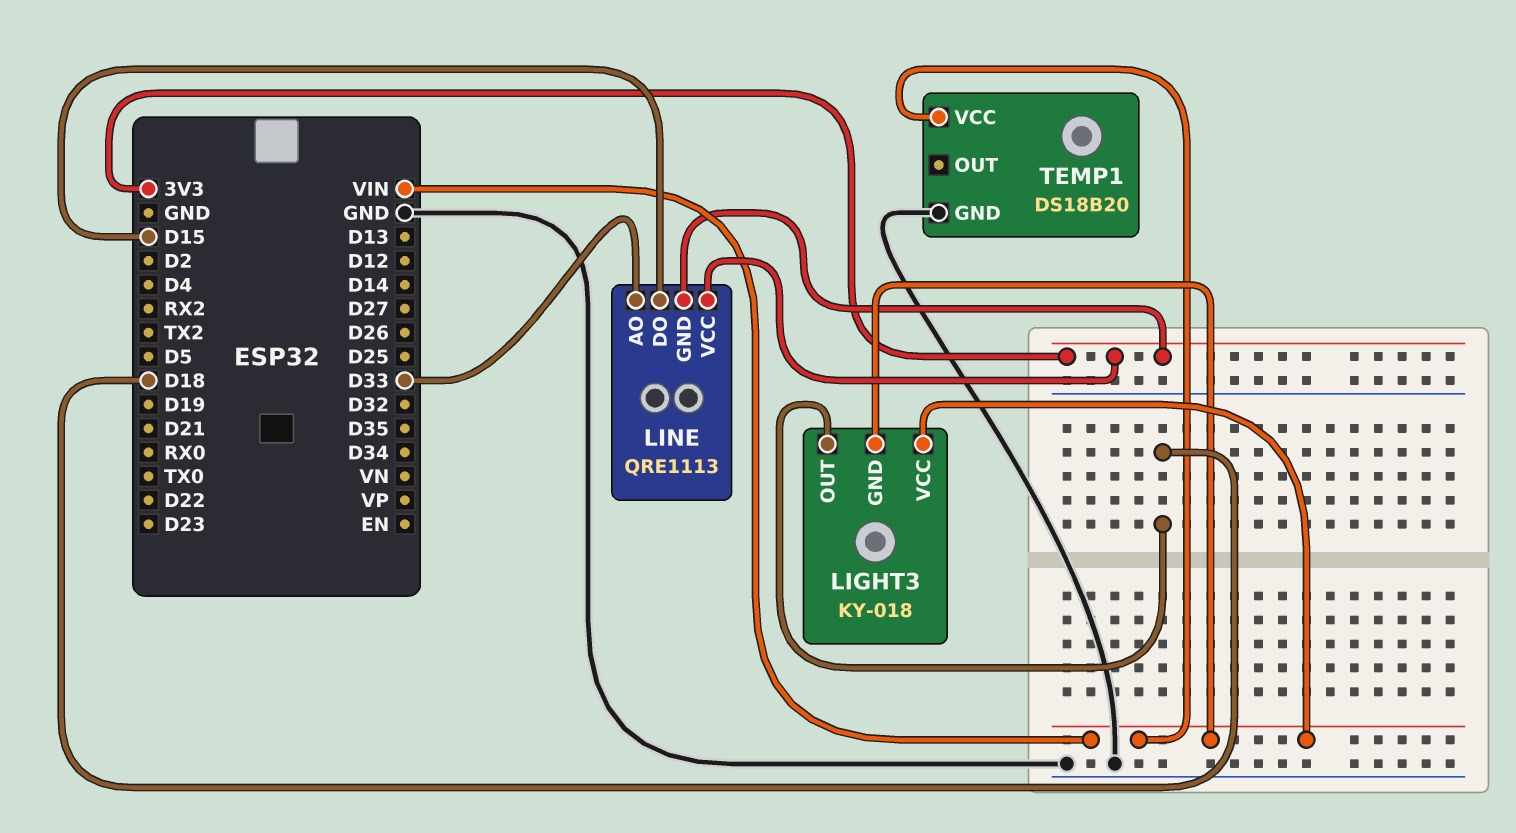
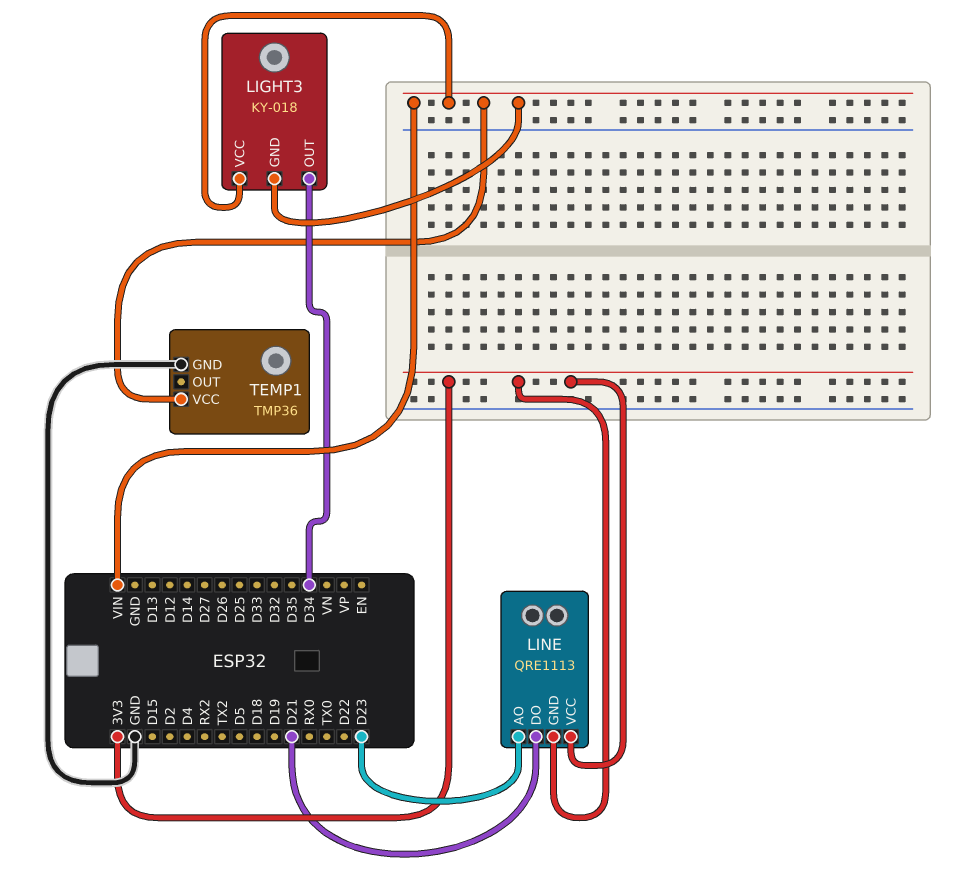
LIGHT3 pin OUT: D18 -> D34
LINE pin AO: D33 -> D23
LINE pin DO: D15 -> D21
TEMP1: DS18B20 -> TMP36

